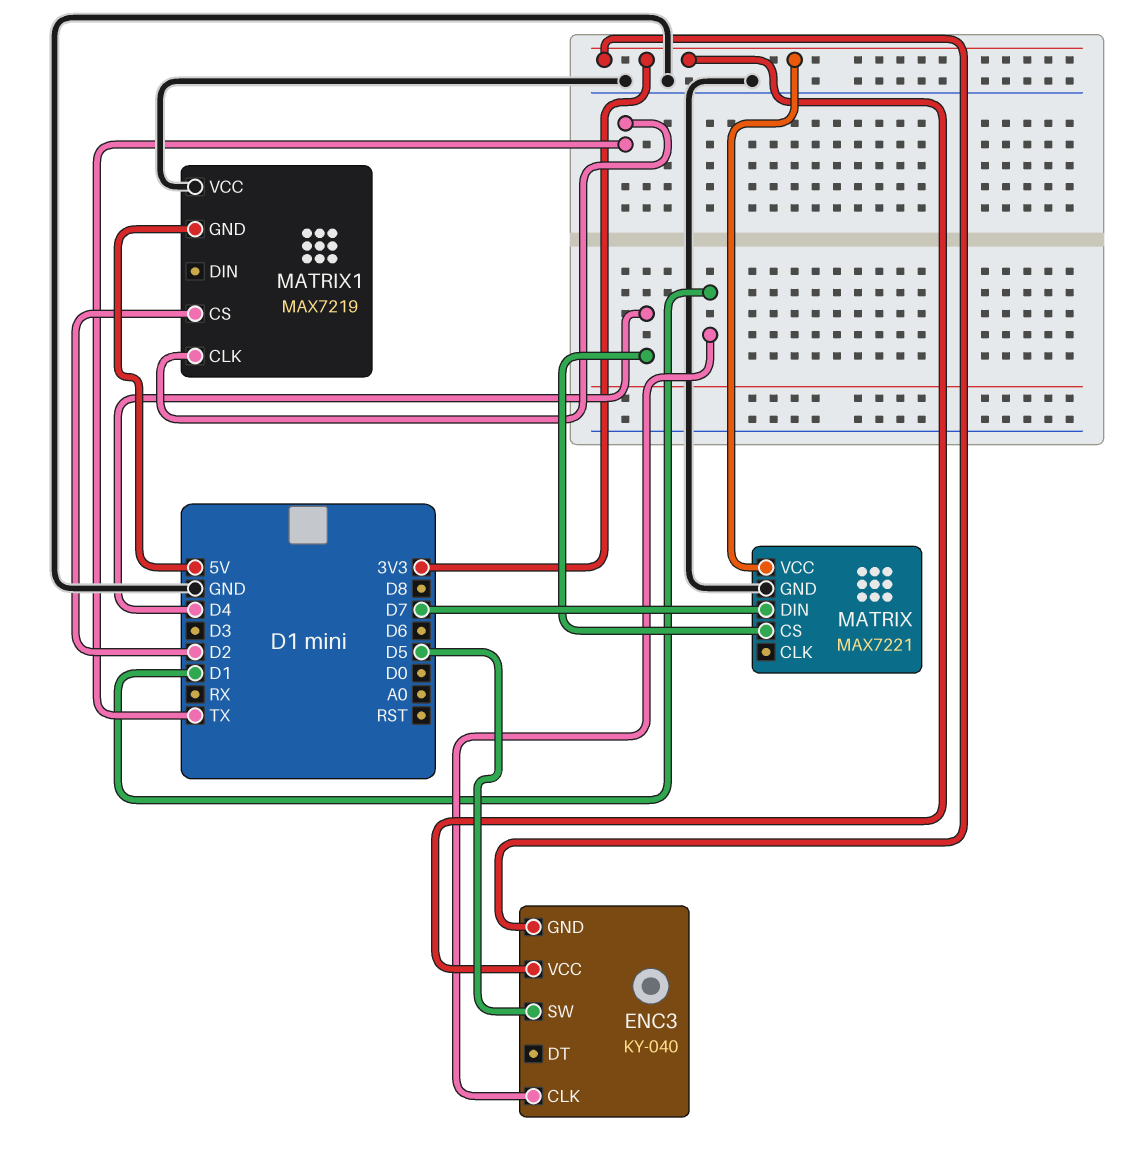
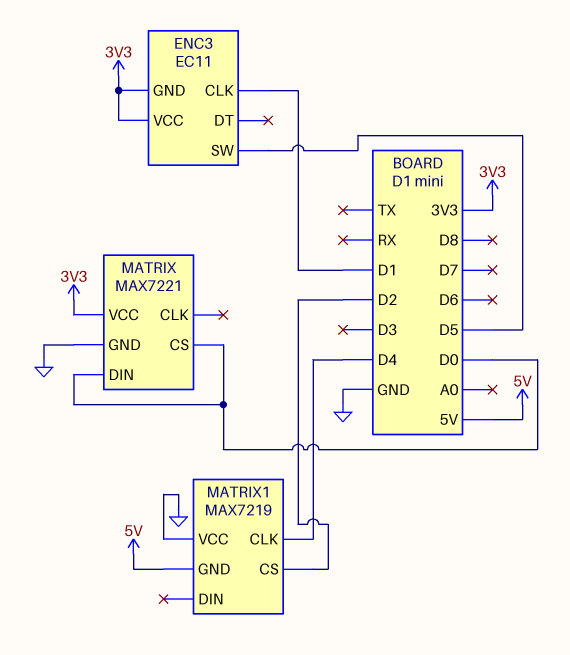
ENC3: KY-040 -> EC11
MATRIX pin CS: D4 -> D0
MATRIX pin DIN: D7 -> D0
MATRIX1 pin CLK: TX -> D4

